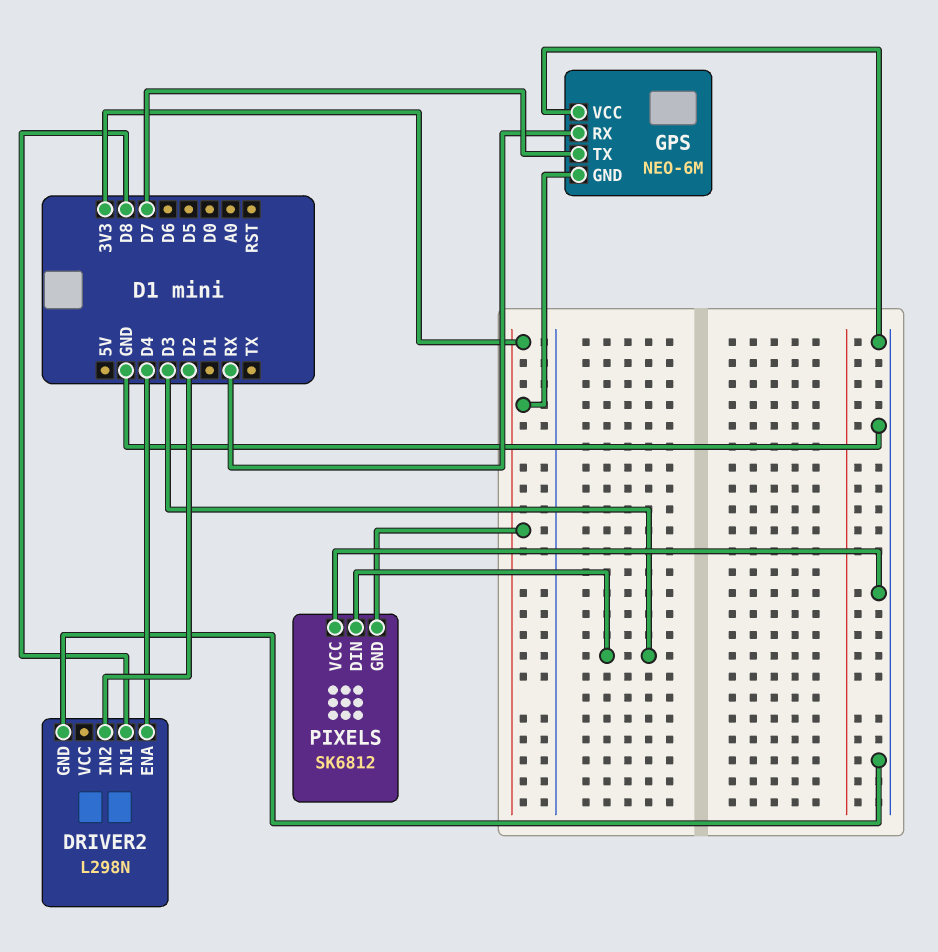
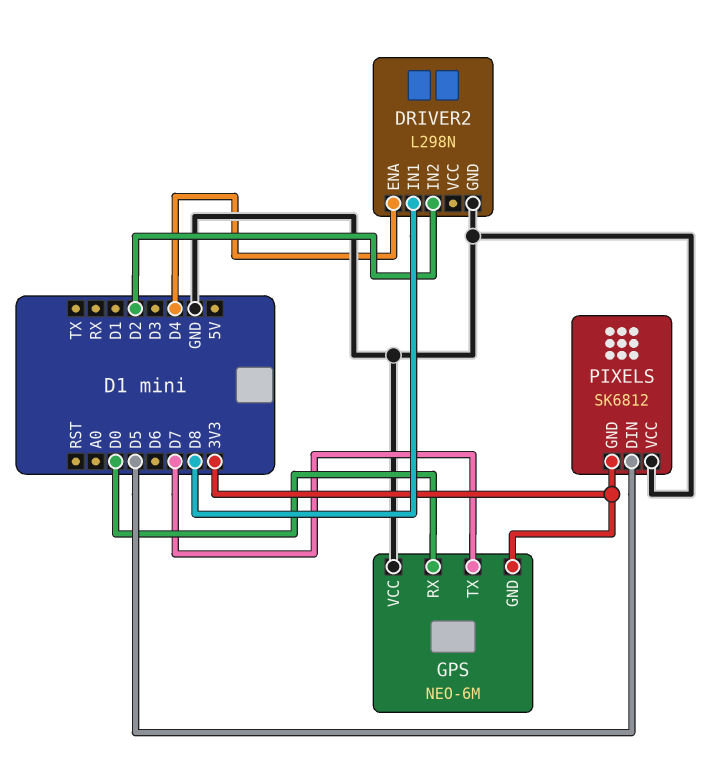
GPS pin RX: RX -> D0
PIXELS pin DIN: D3 -> D5

